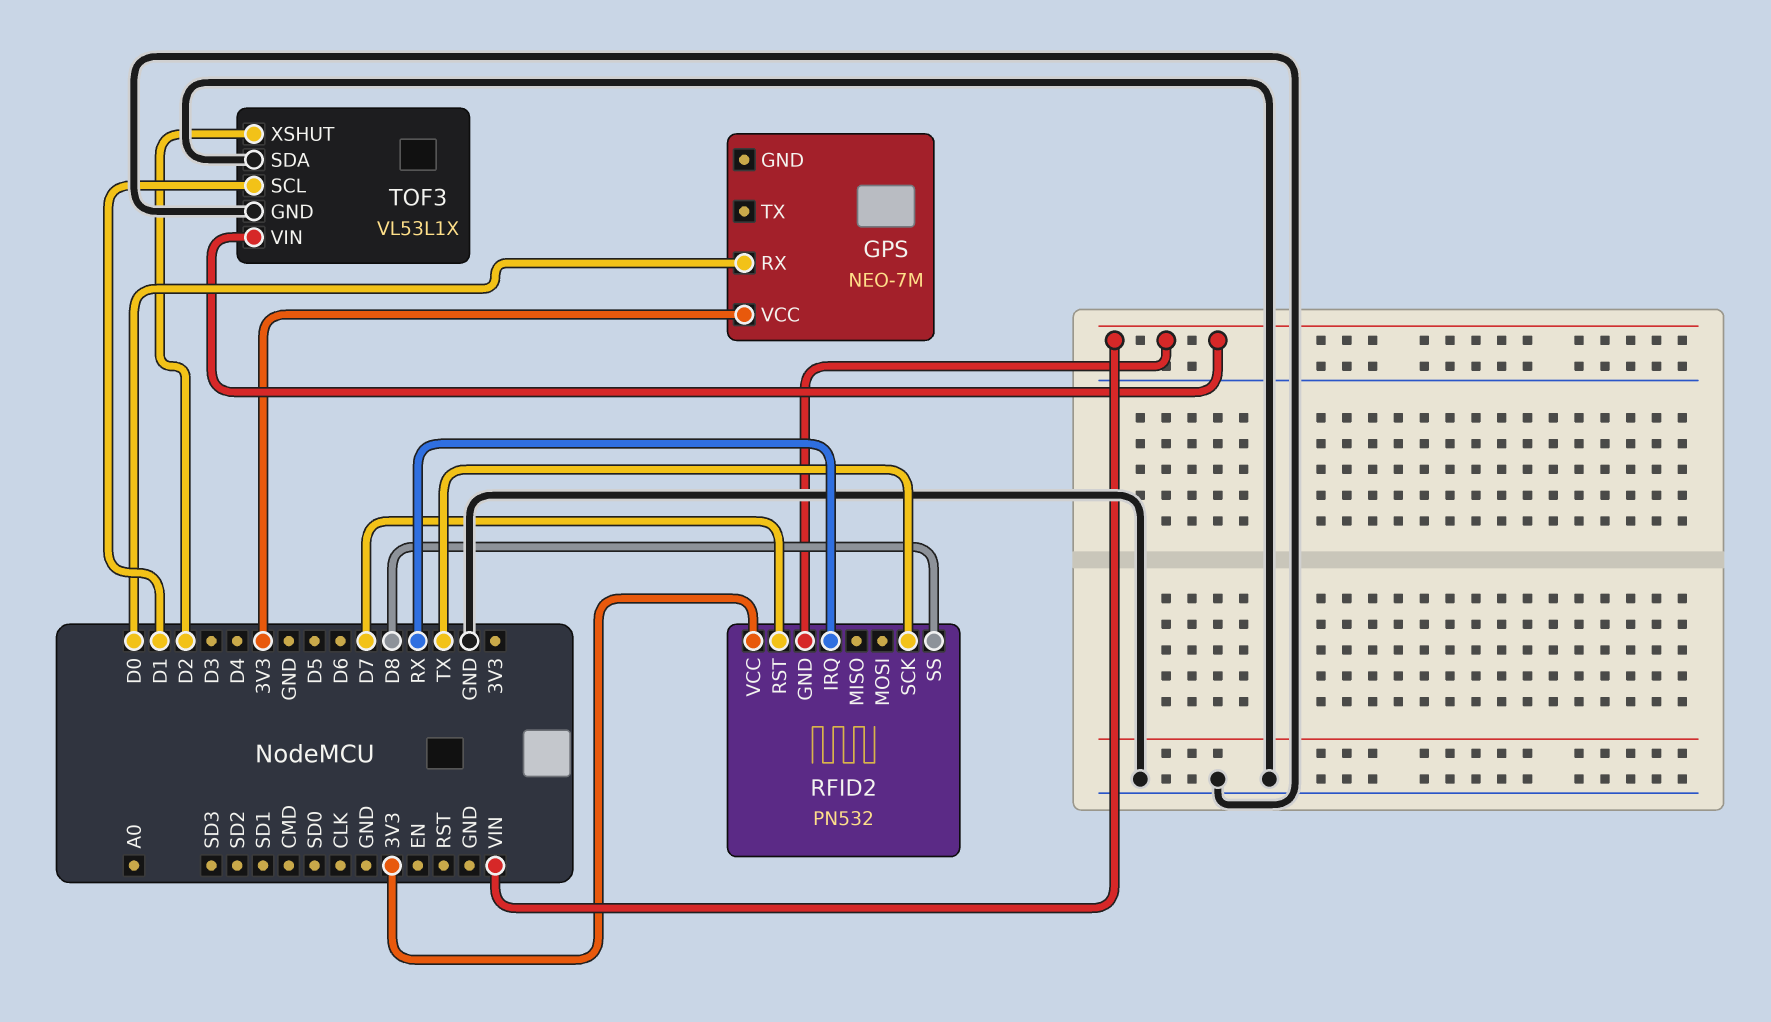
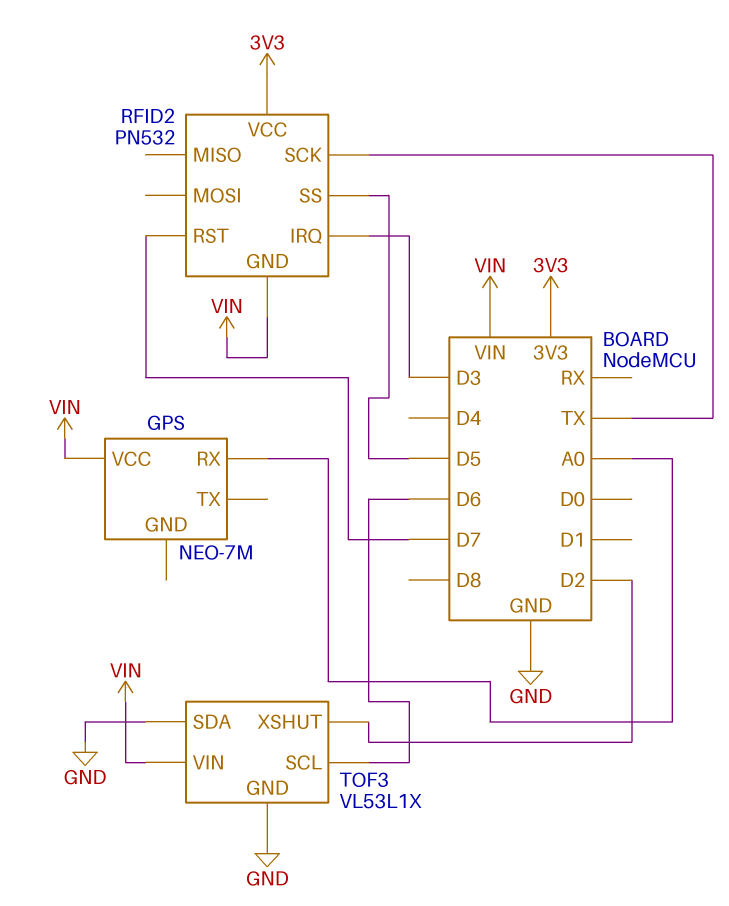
GPS pin RX: D0 -> A0
GPS pin VCC: 3V3 -> VIN
RFID2 pin IRQ: RX -> D3
RFID2 pin SS: D8 -> D5
TOF3 pin SCL: D1 -> D6

